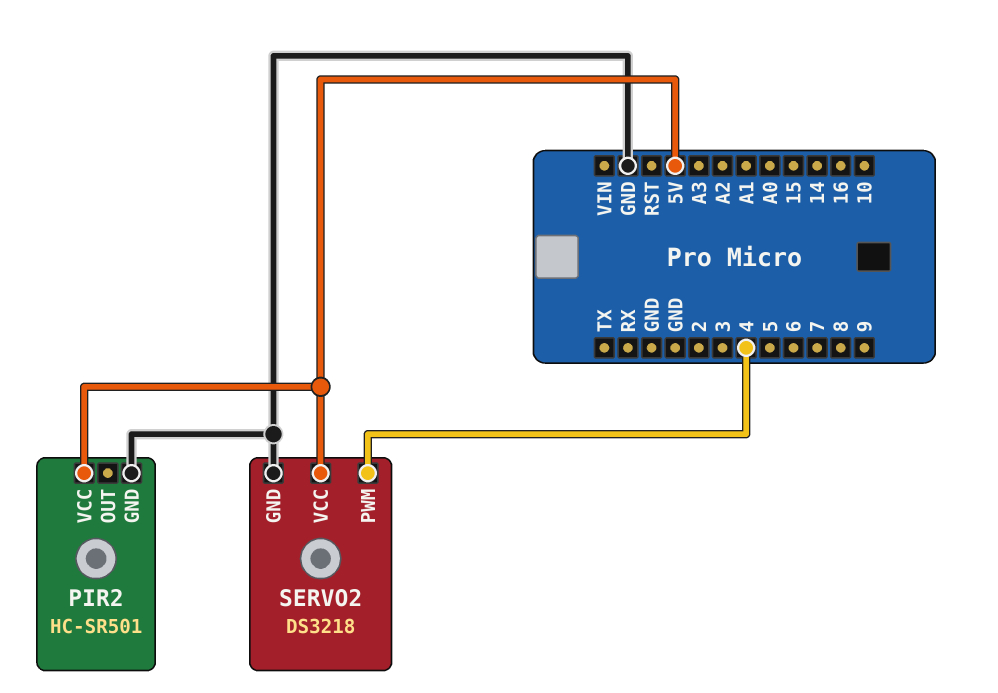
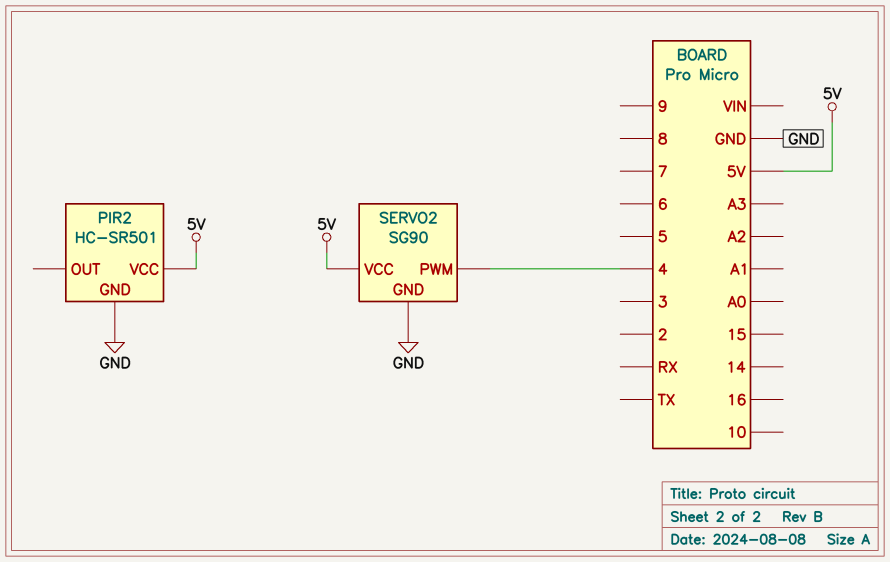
SERVO2: DS3218 -> SG90

